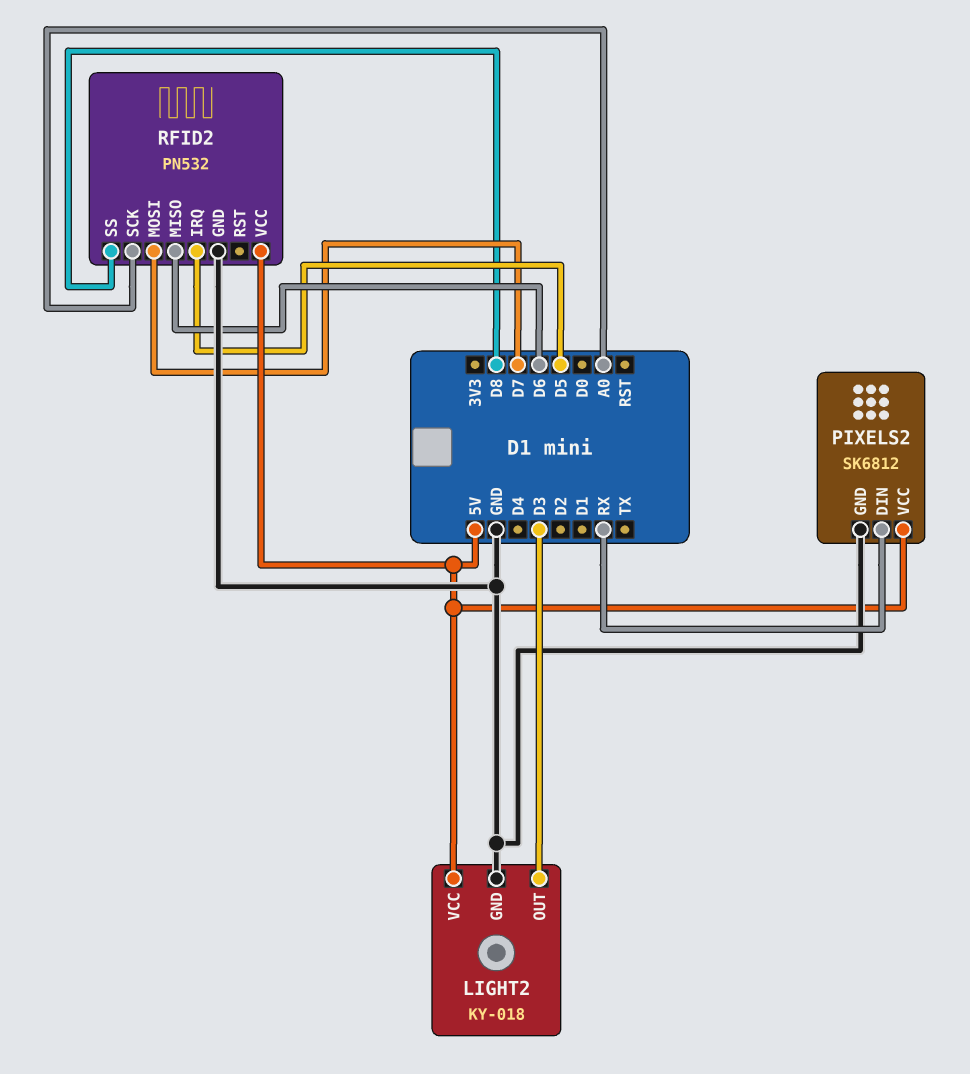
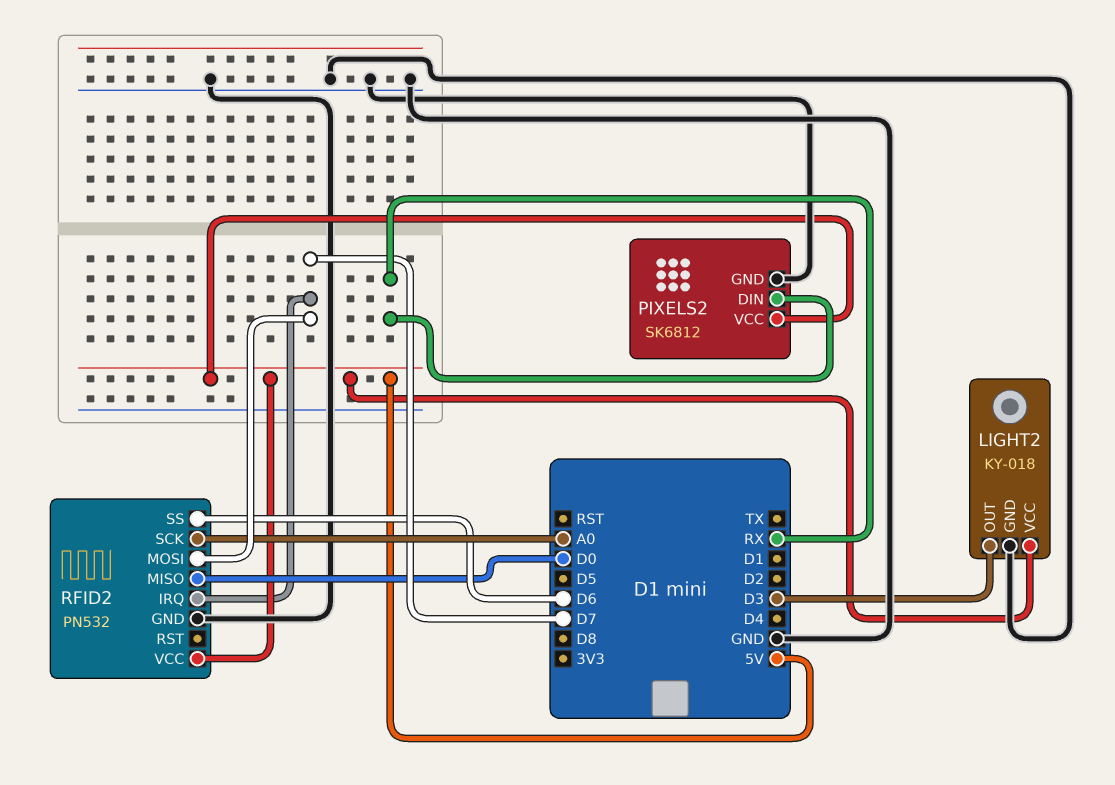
RFID2 pin IRQ: D5 -> D7
RFID2 pin MISO: D6 -> D0
RFID2 pin SS: D8 -> D6

